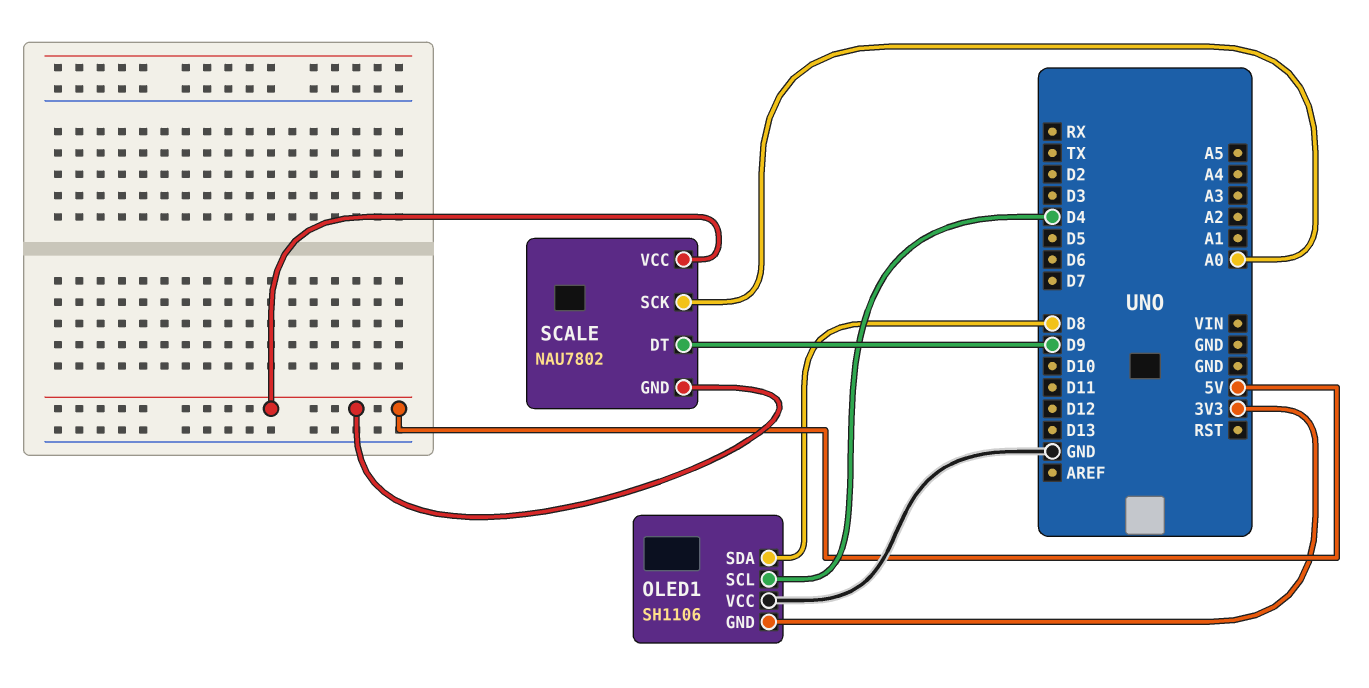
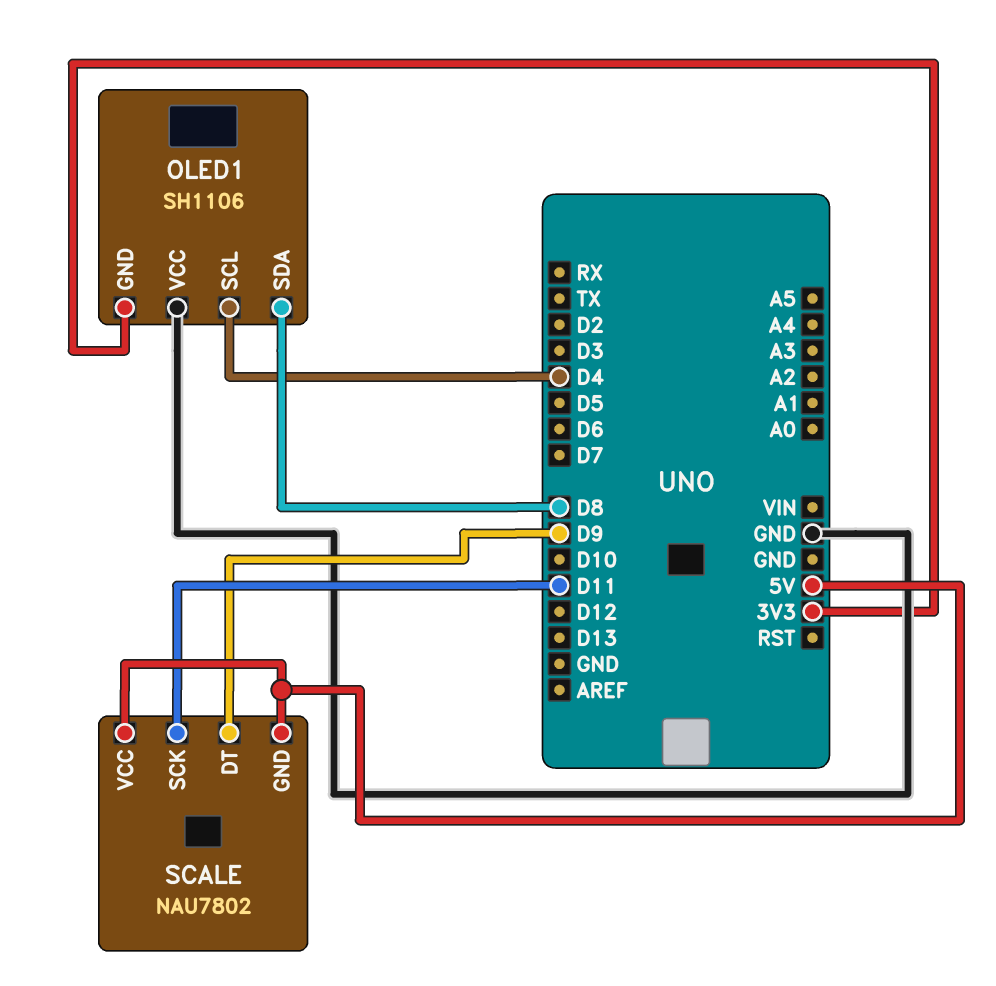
SCALE pin SCK: A0 -> D11

